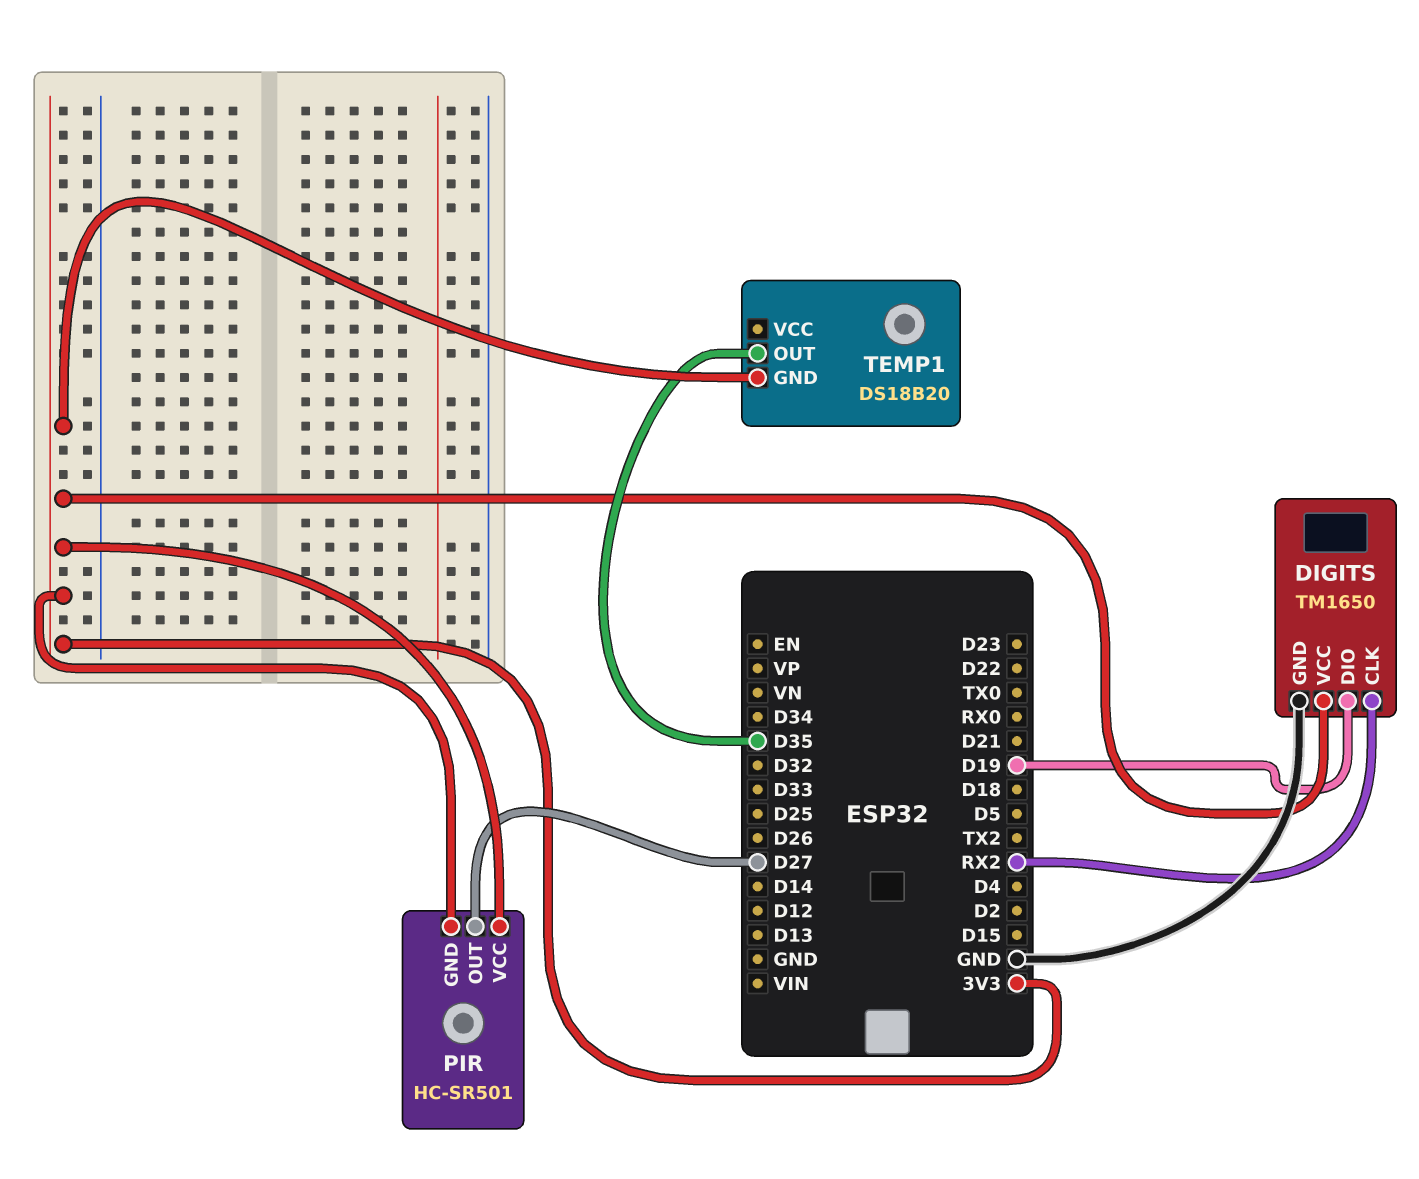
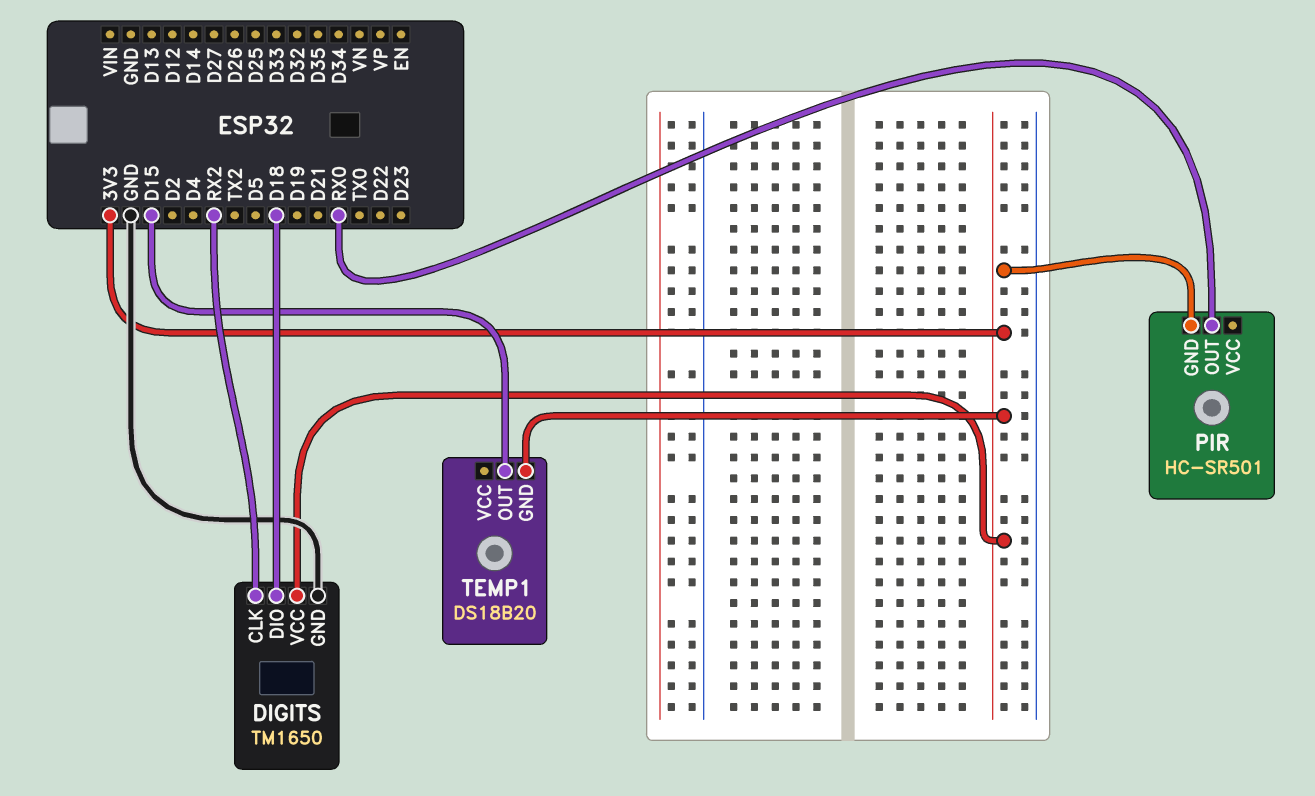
DIGITS pin DIO: D19 -> D18
PIR pin OUT: D27 -> RX0
PIR pin VCC: 3V3 -> none
TEMP1 pin OUT: D35 -> D15

